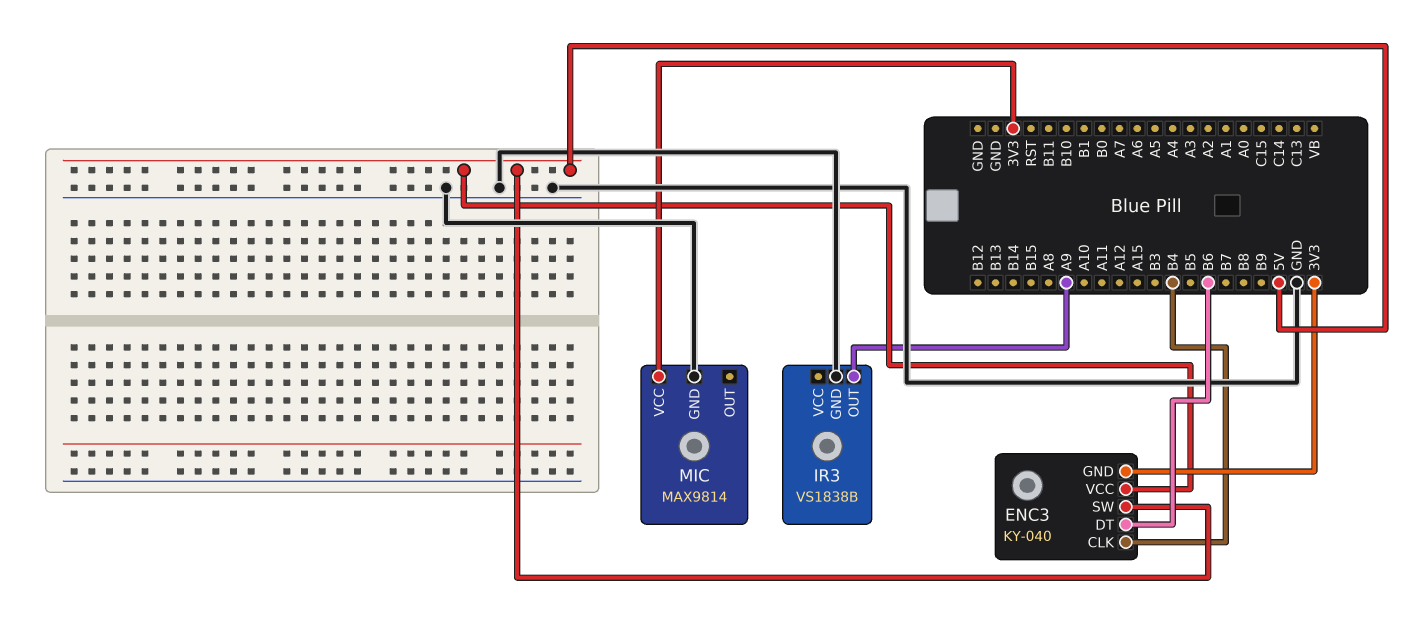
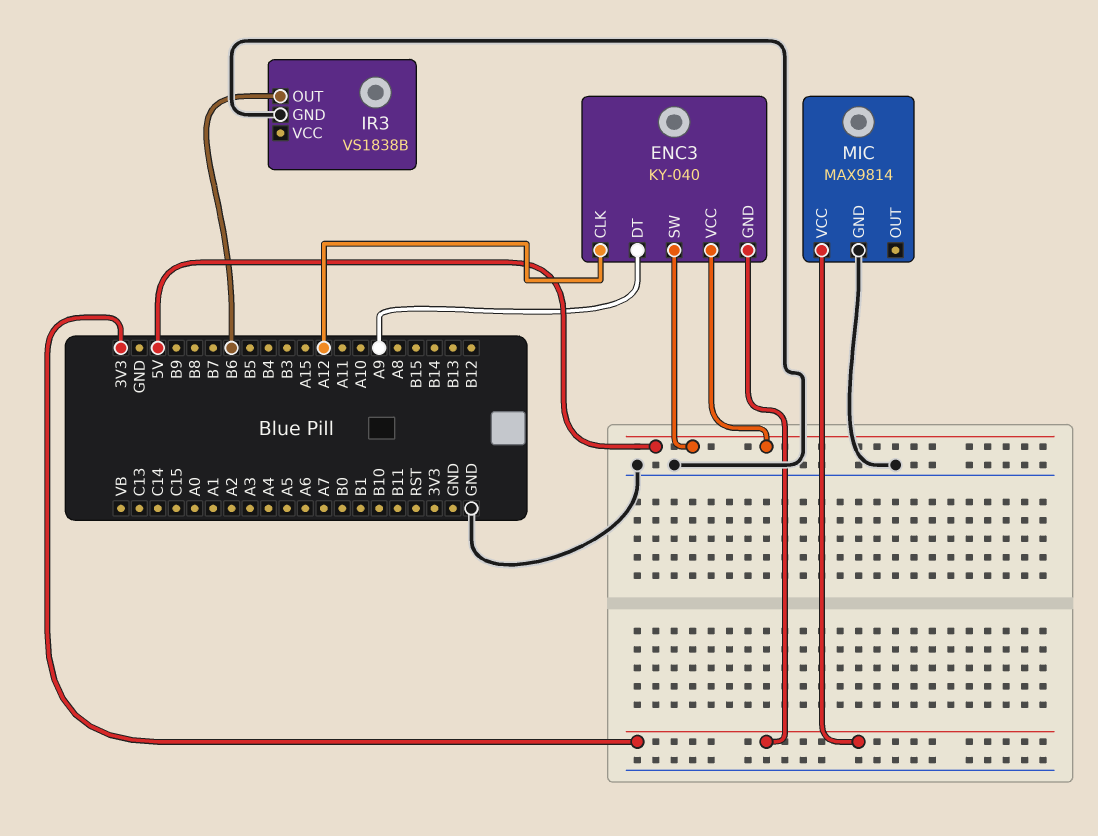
ENC3 pin CLK: B4 -> A12
ENC3 pin DT: B6 -> A9
IR3 pin OUT: A9 -> B6

